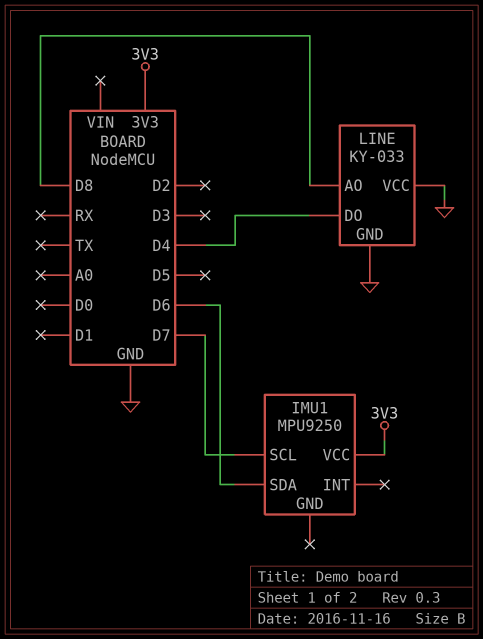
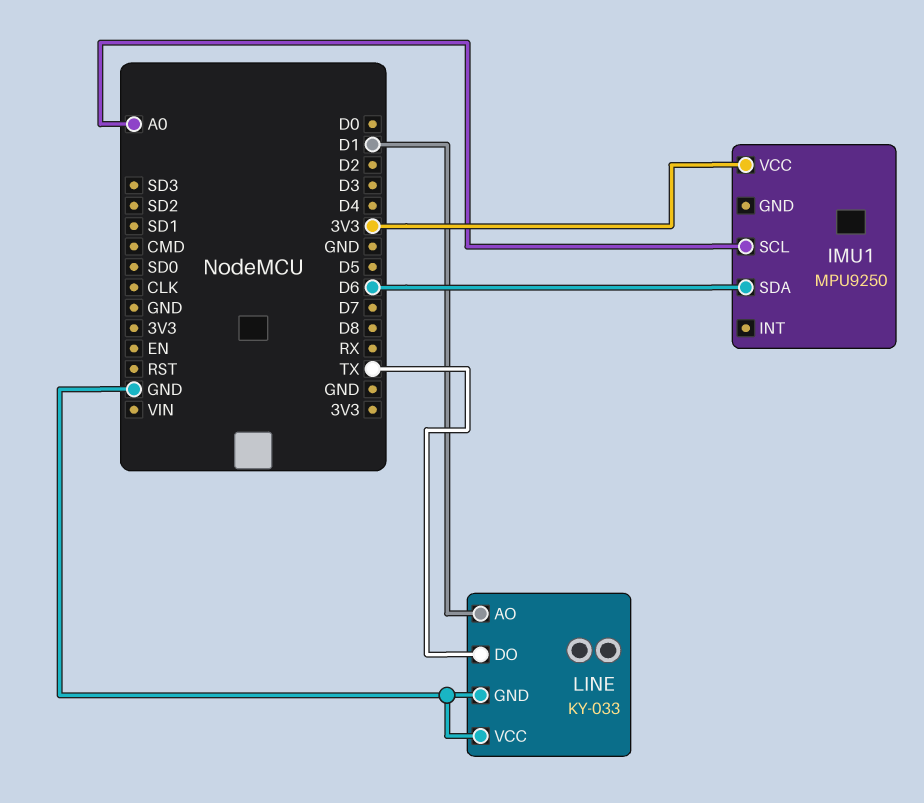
IMU1 pin SCL: D7 -> A0
LINE pin AO: D8 -> D1
LINE pin DO: D4 -> TX

